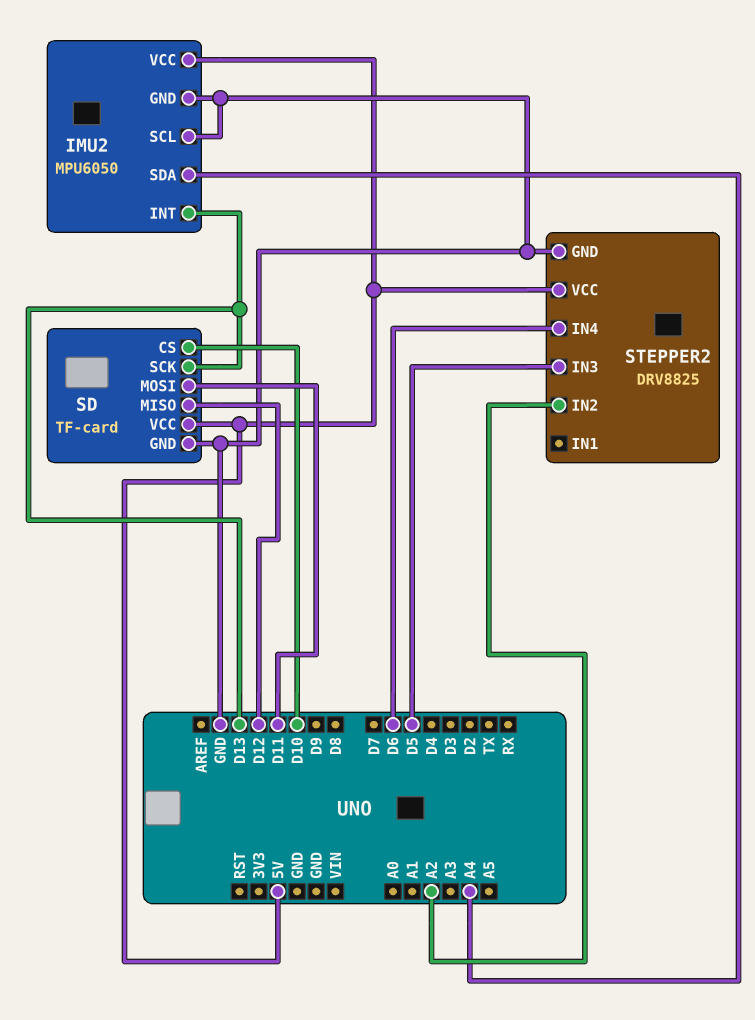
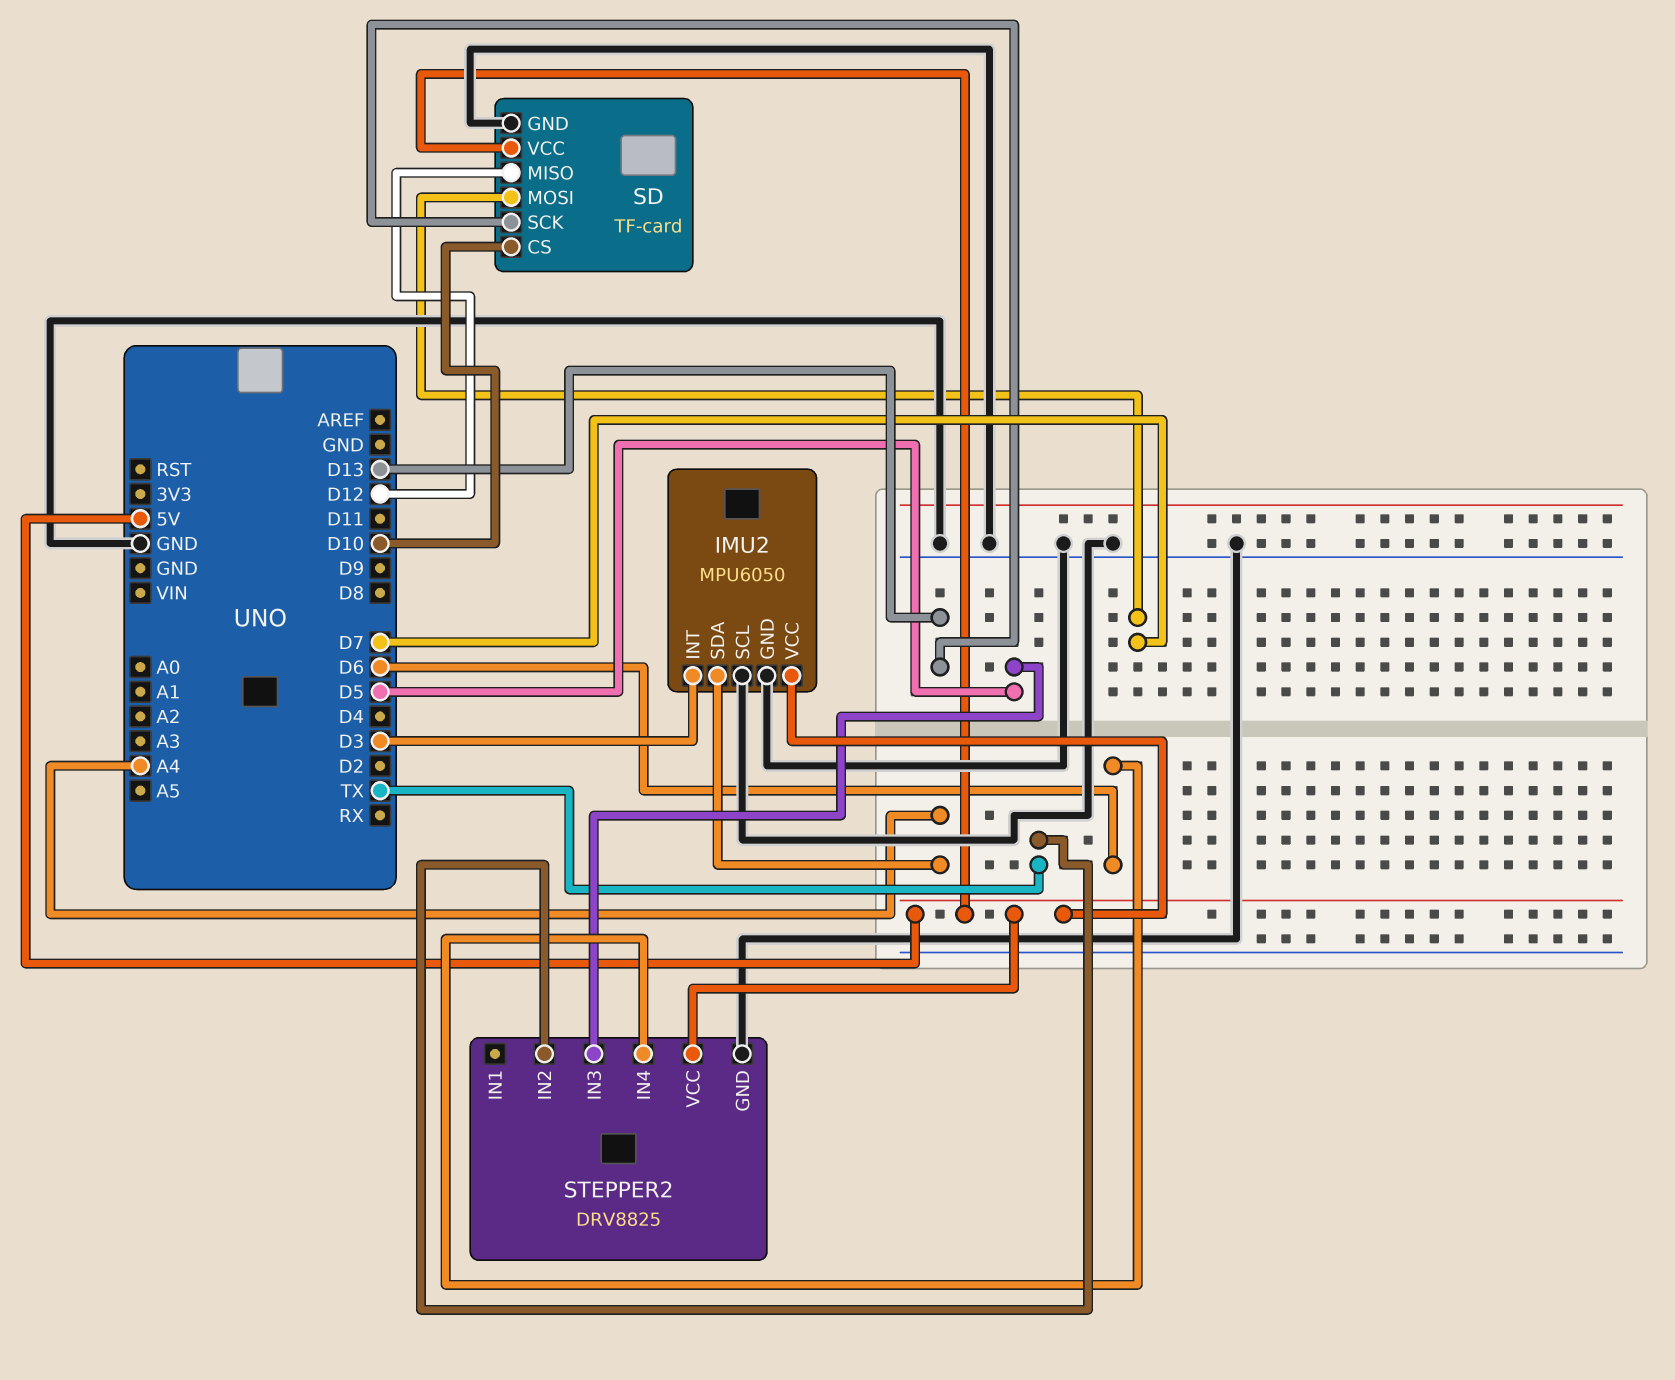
IMU2 pin INT: D13 -> D3
SD pin MOSI: D11 -> D7
STEPPER2 pin IN2: A2 -> TX

